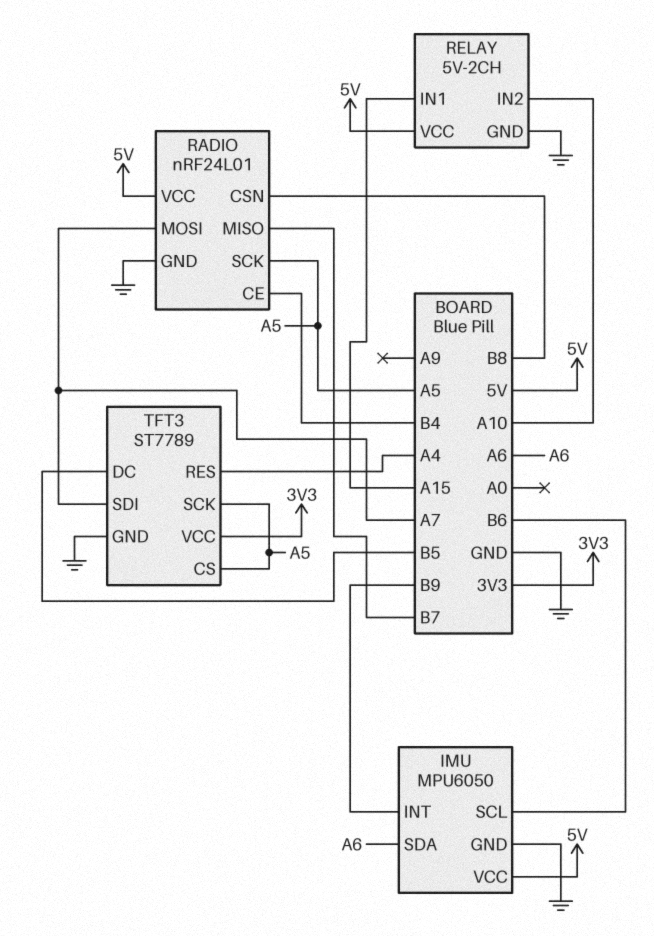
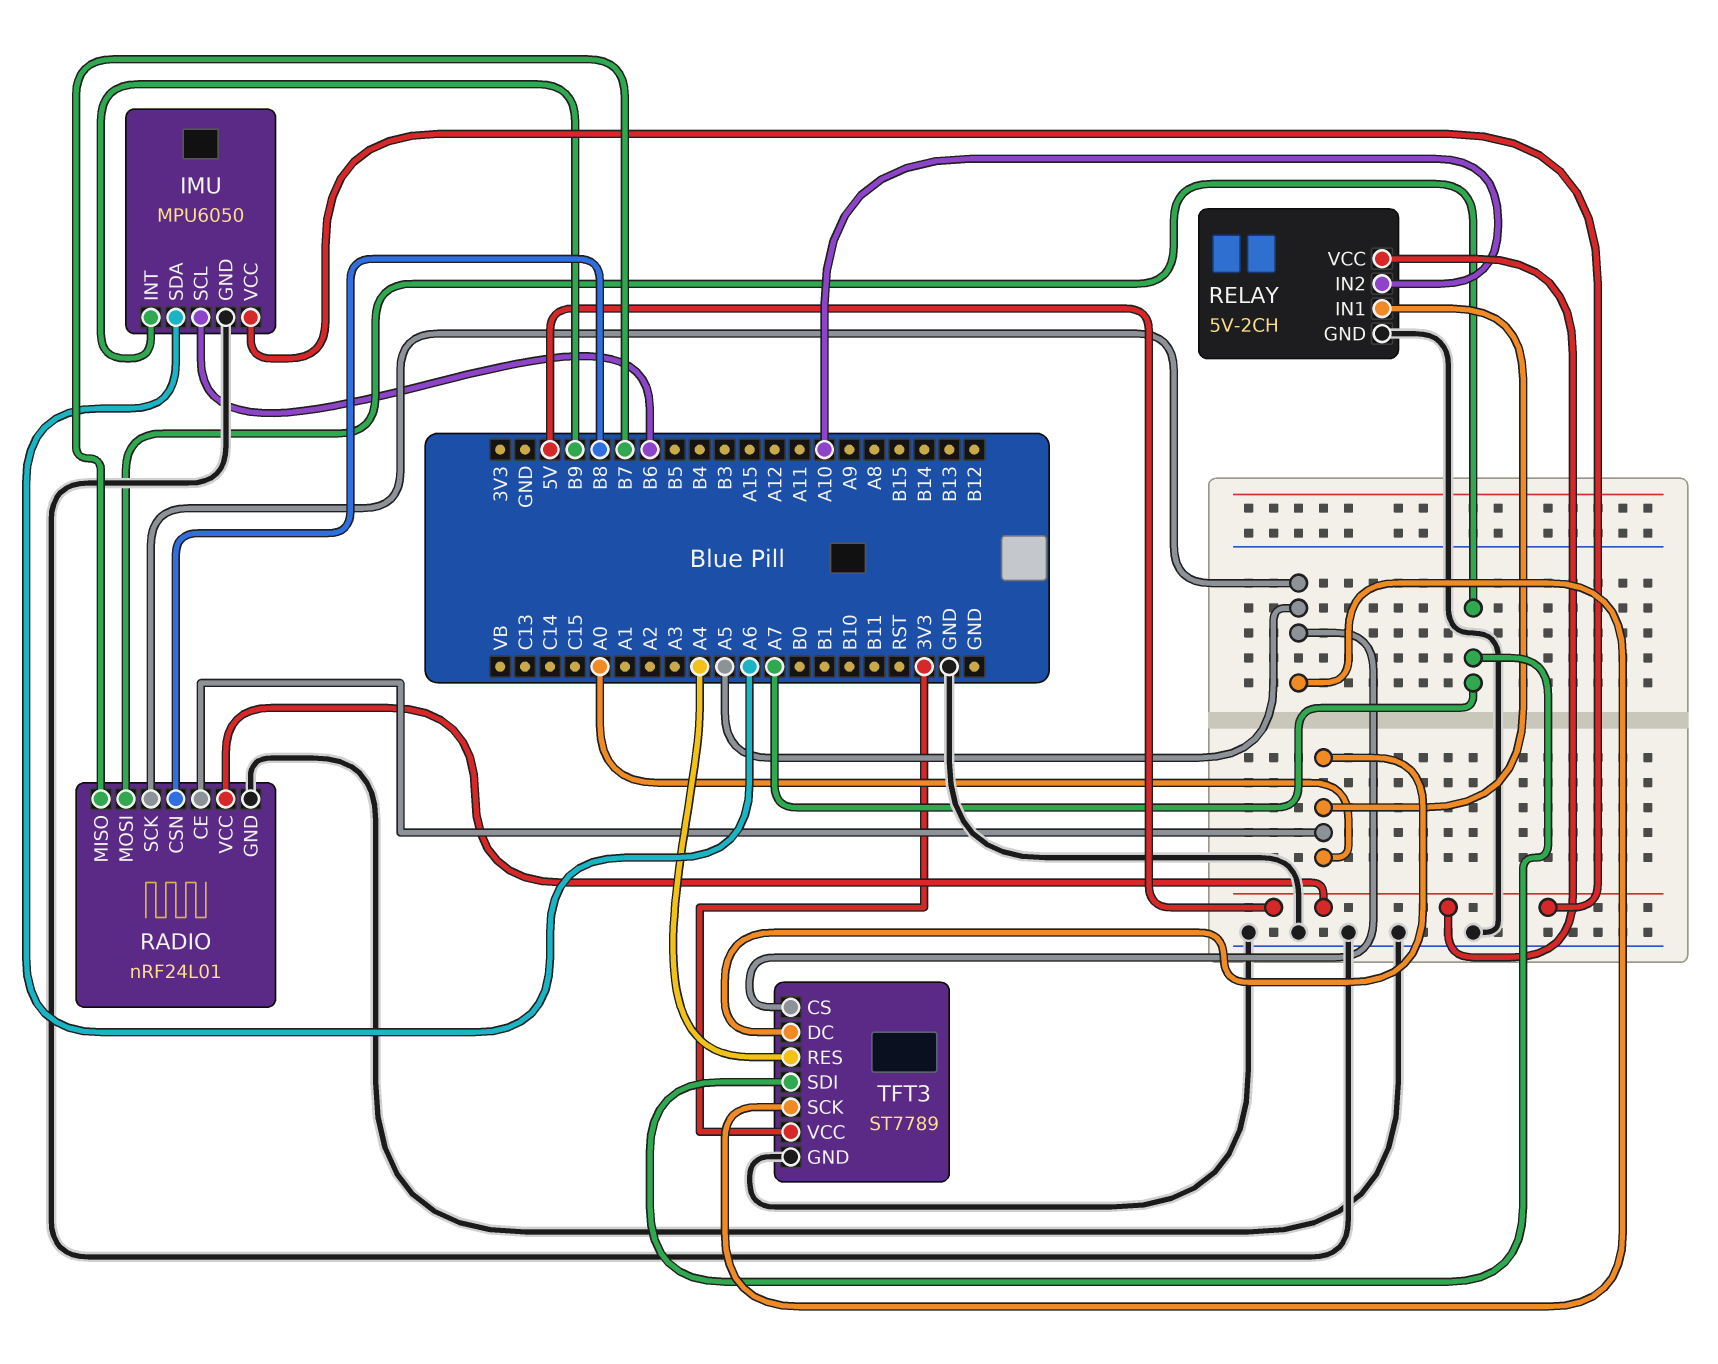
RADIO pin CE: B4 -> A0
RELAY pin IN1: A15 -> A0
TFT3 pin DC: B5 -> A0

